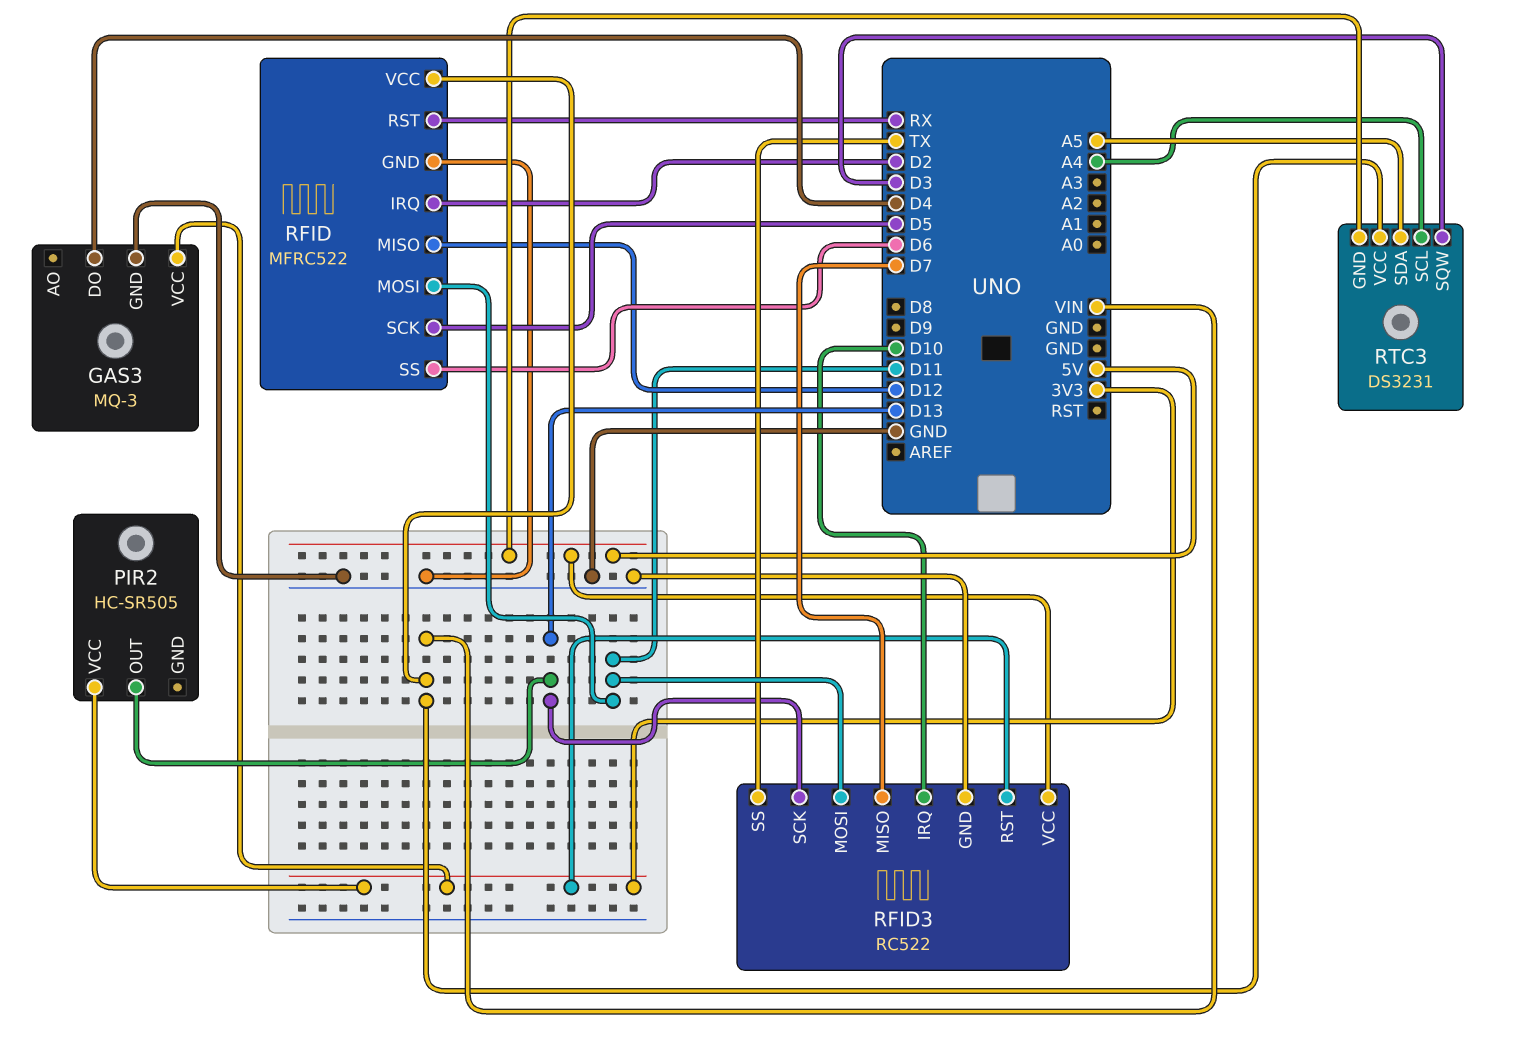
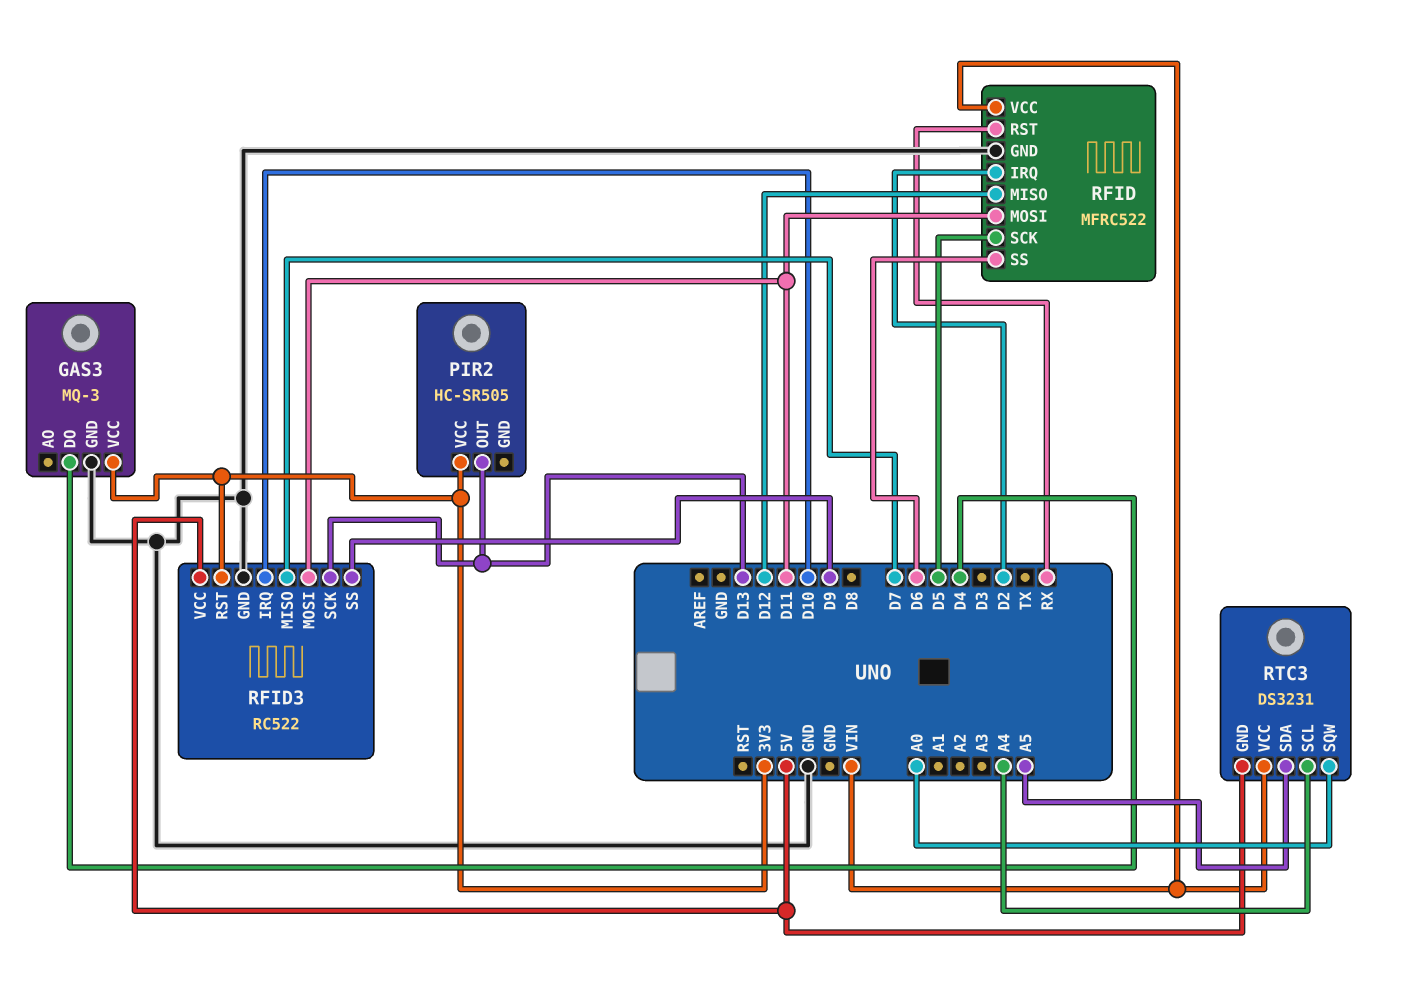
RFID3 pin SS: TX -> D9
RTC3 pin SQW: D3 -> A0

